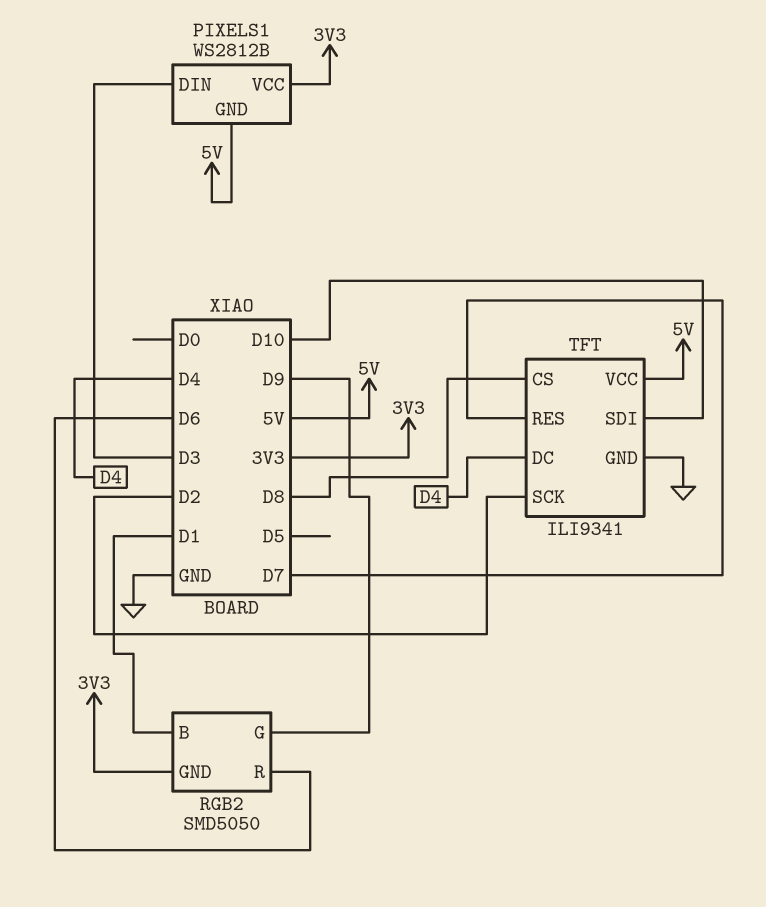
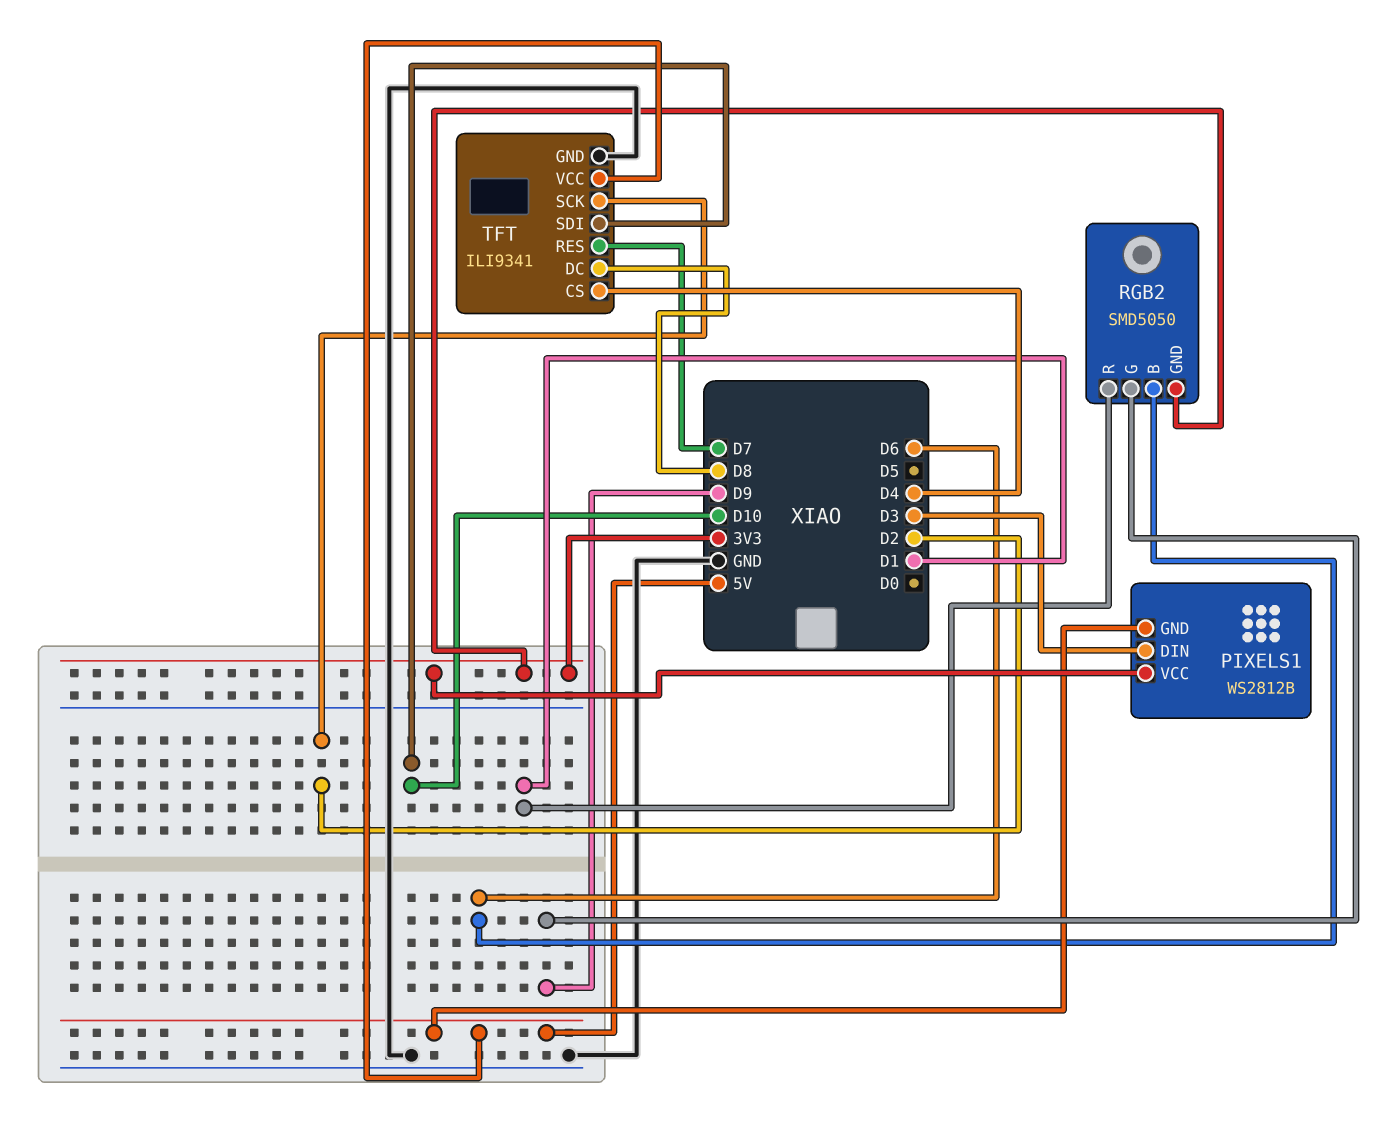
RGB2 pin B: D1 -> D6
RGB2 pin R: D6 -> D1
TFT pin CS: D8 -> D4
TFT pin DC: D4 -> D8

